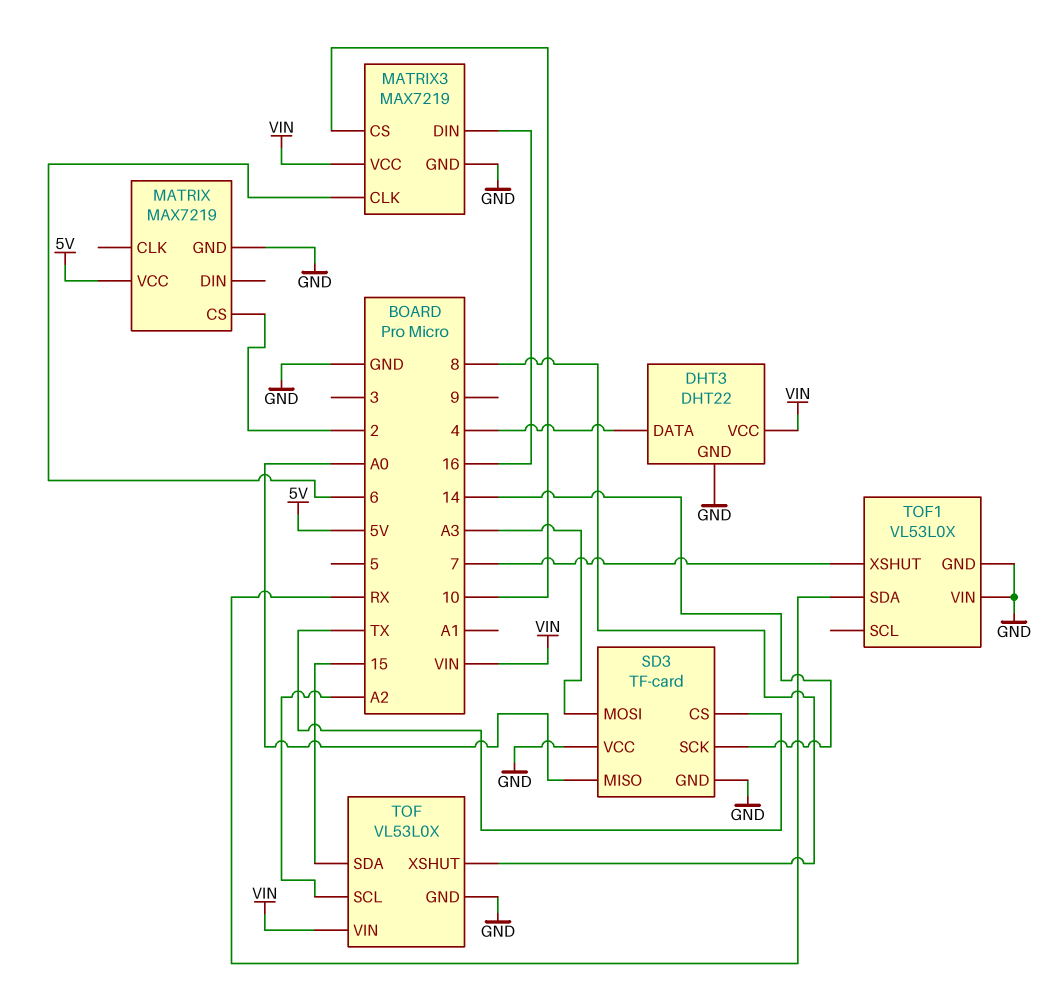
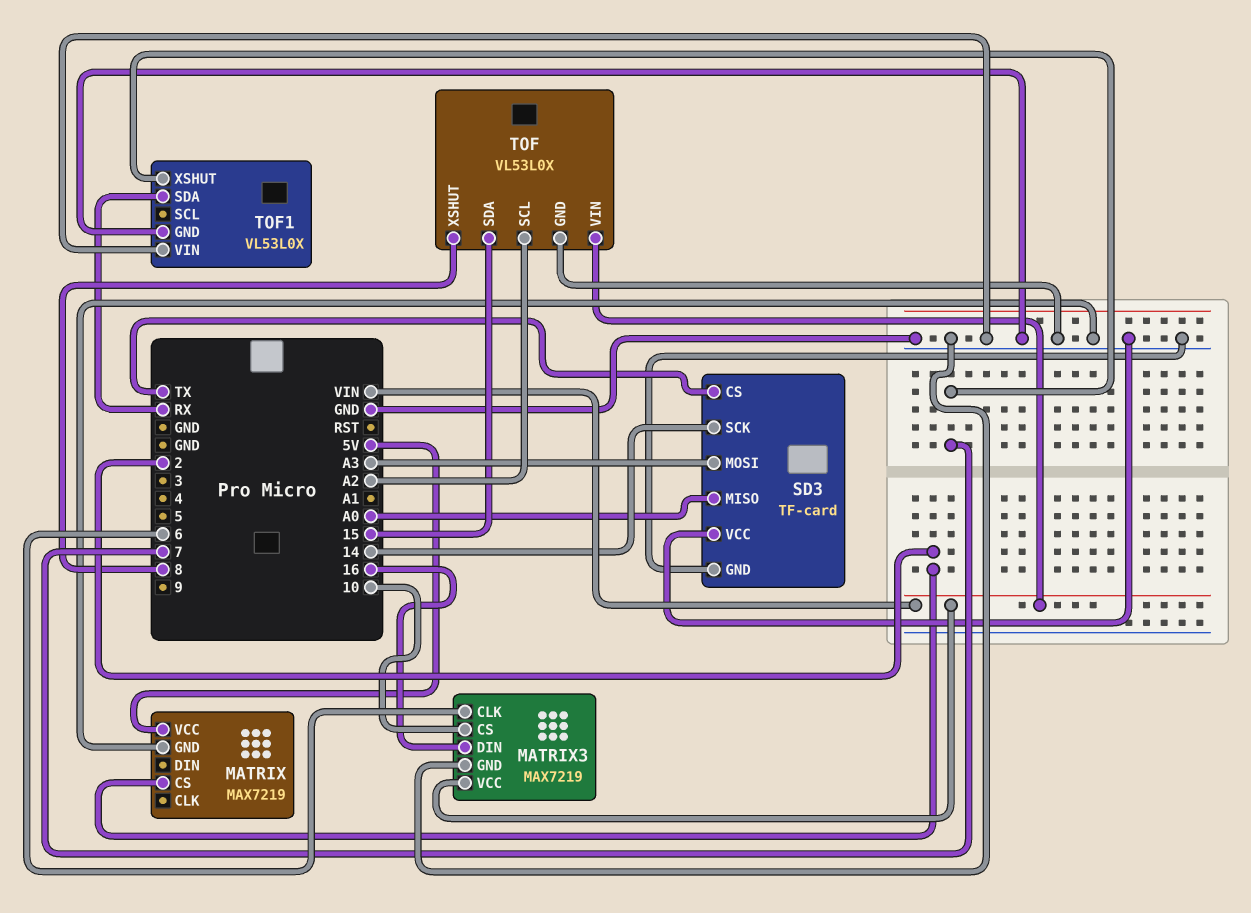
DHT3: DHT22 -> none
DHT3 pin DATA: 4 -> none
DHT3 pin GND: GND -> none
DHT3 pin VCC: VIN -> none

